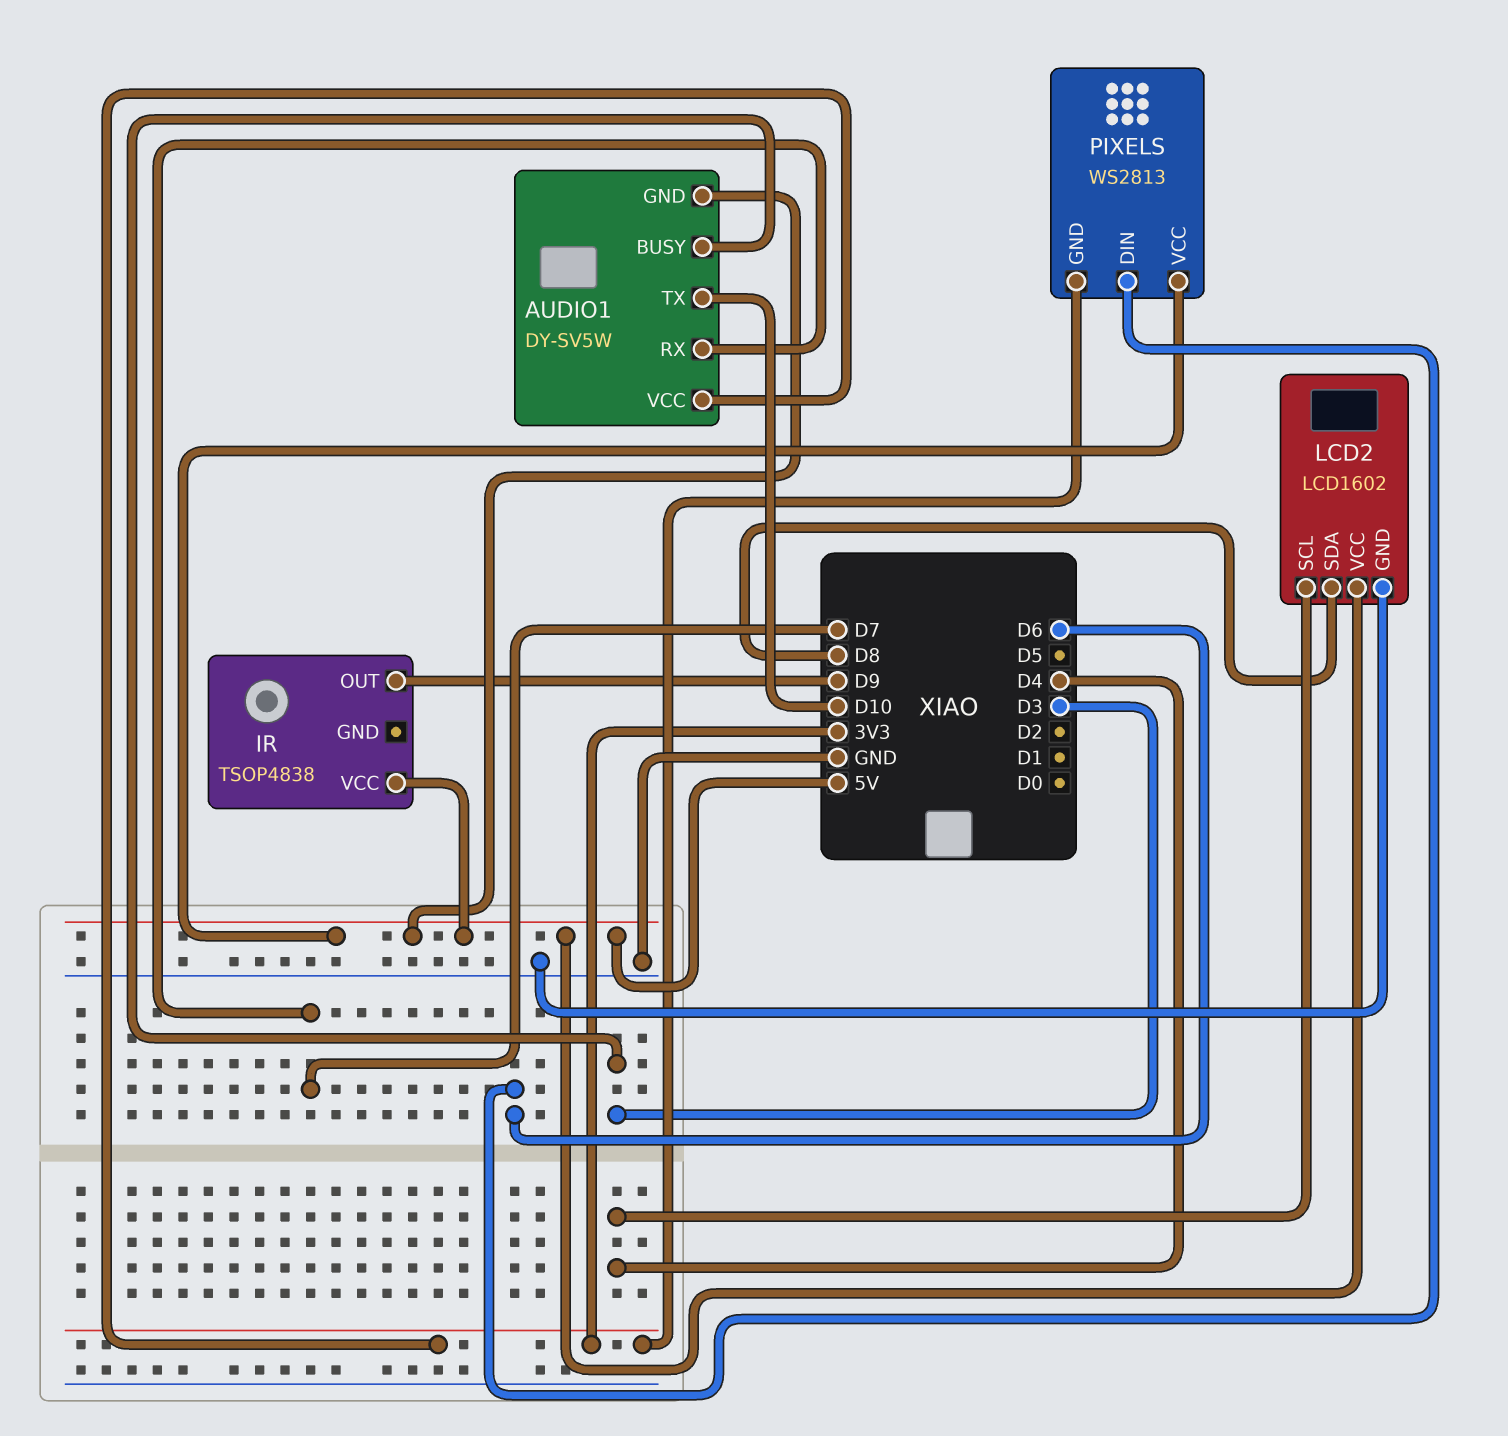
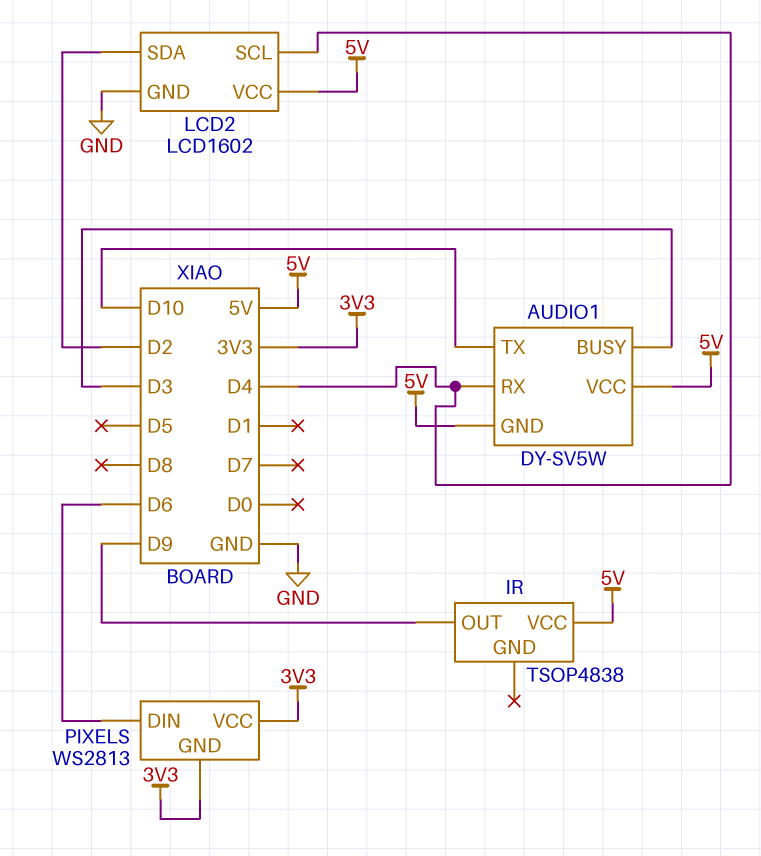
AUDIO1 pin RX: D7 -> D4
AUDIO1 pin VCC: 3V3 -> 5V
LCD2 pin SDA: D8 -> D2
PIXELS pin VCC: 5V -> 3V3

